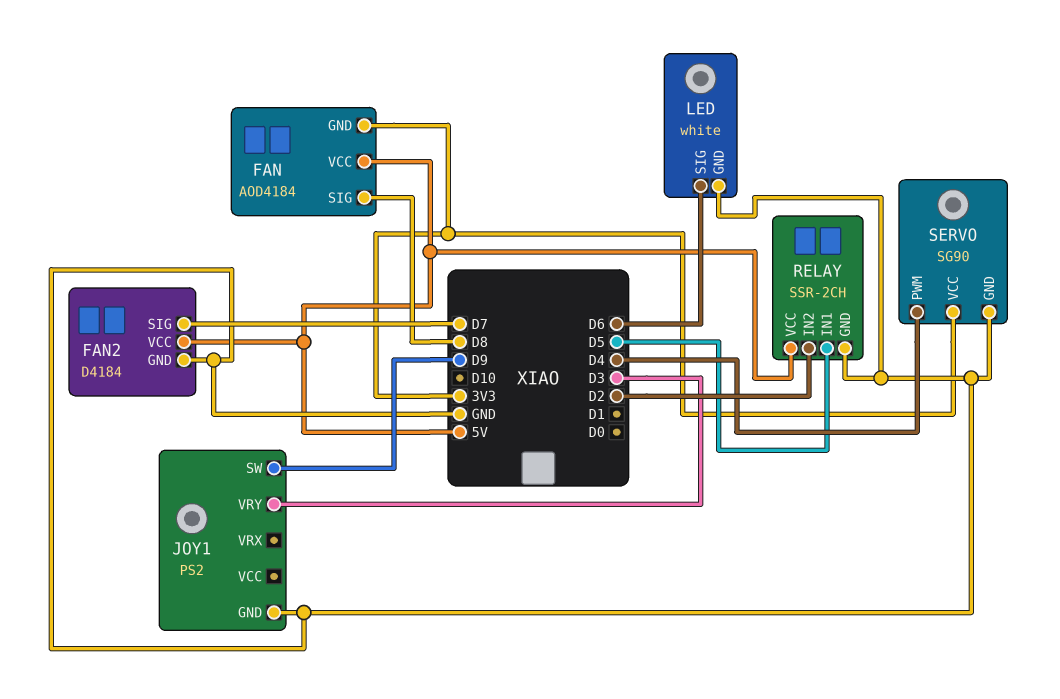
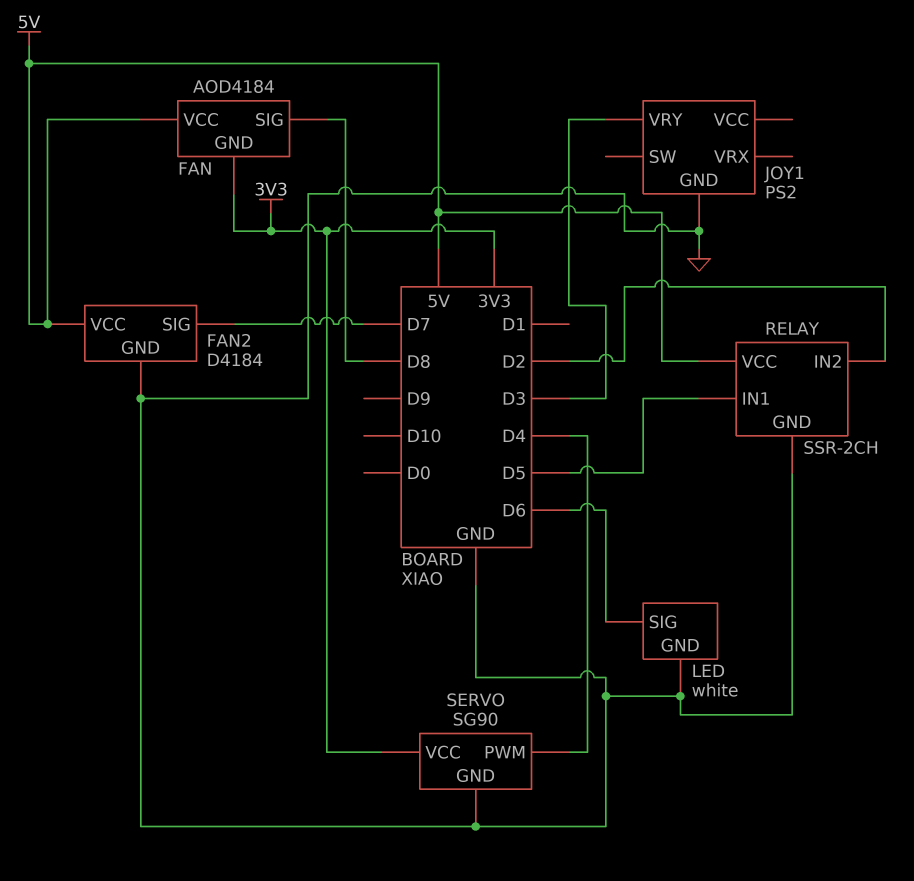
JOY1 pin SW: D9 -> none

